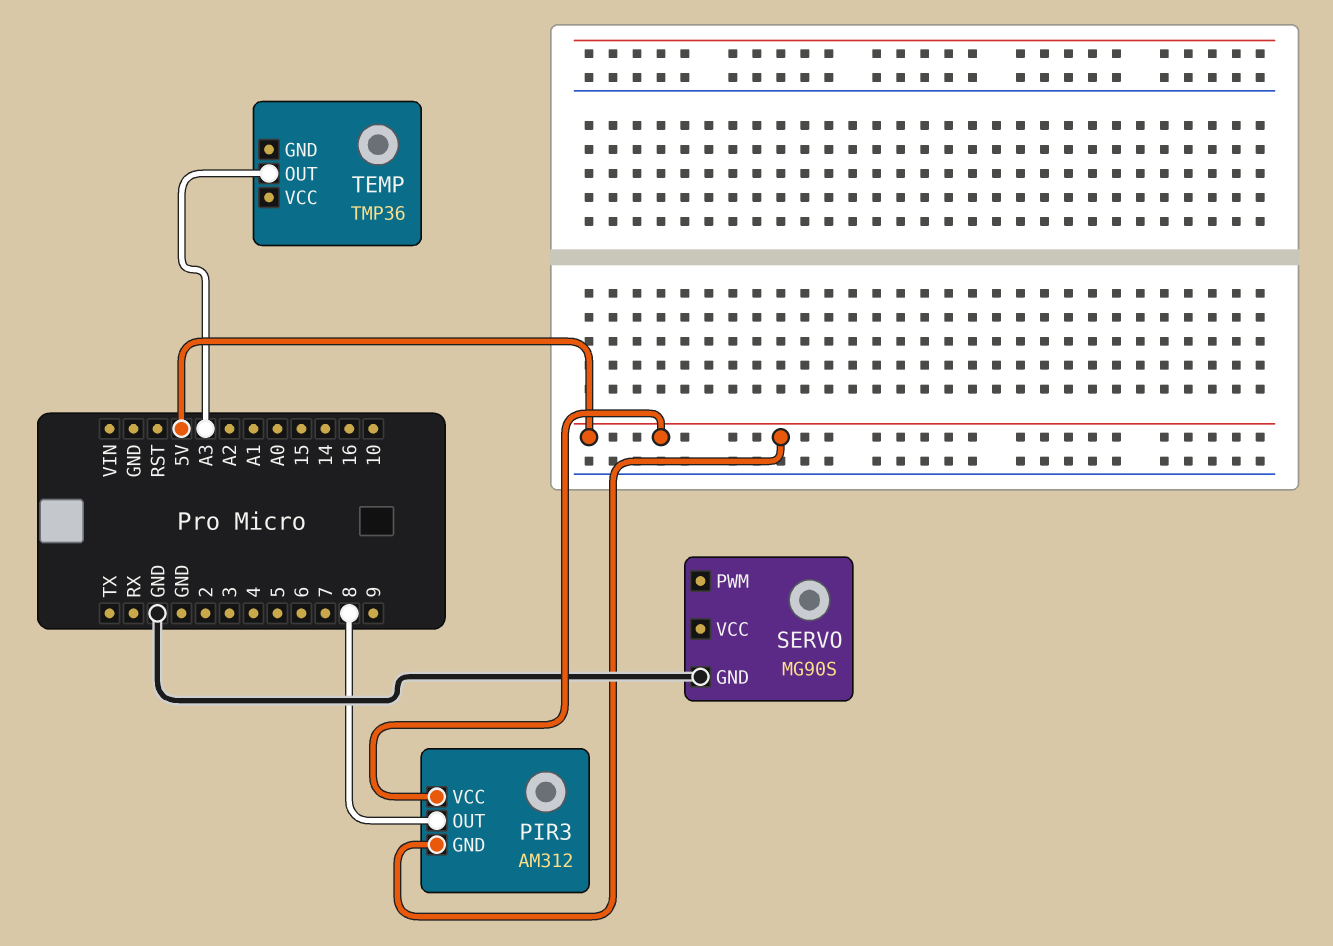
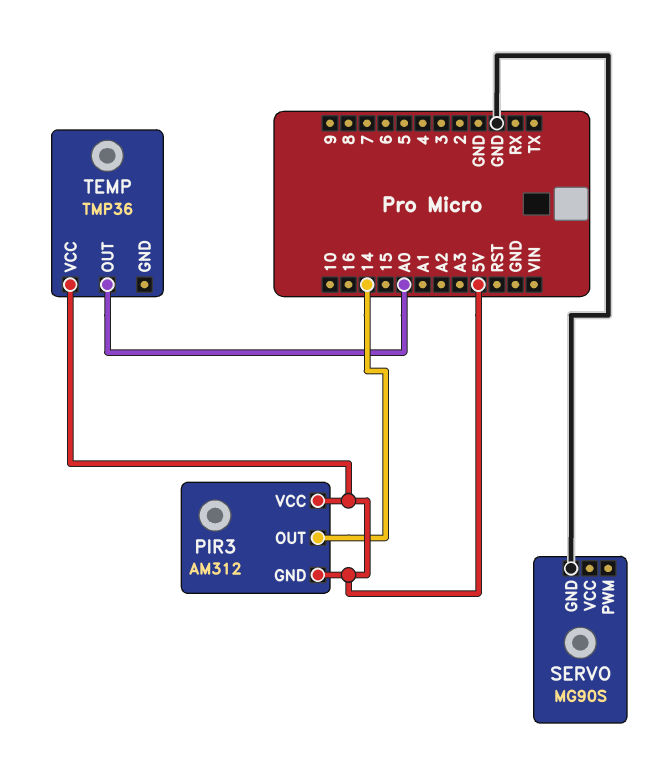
PIR3 pin OUT: 8 -> 14
TEMP pin OUT: A3 -> A0
TEMP pin VCC: none -> 5V

